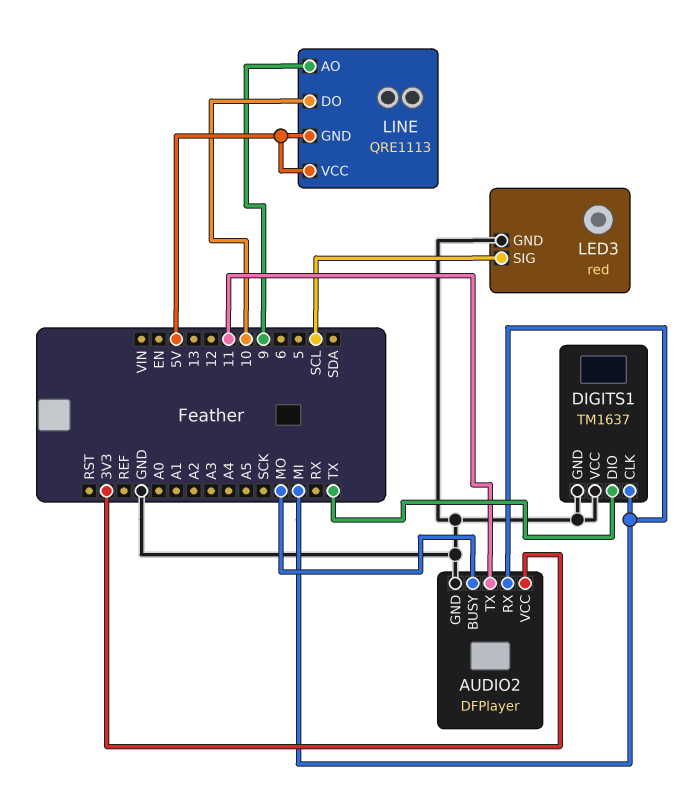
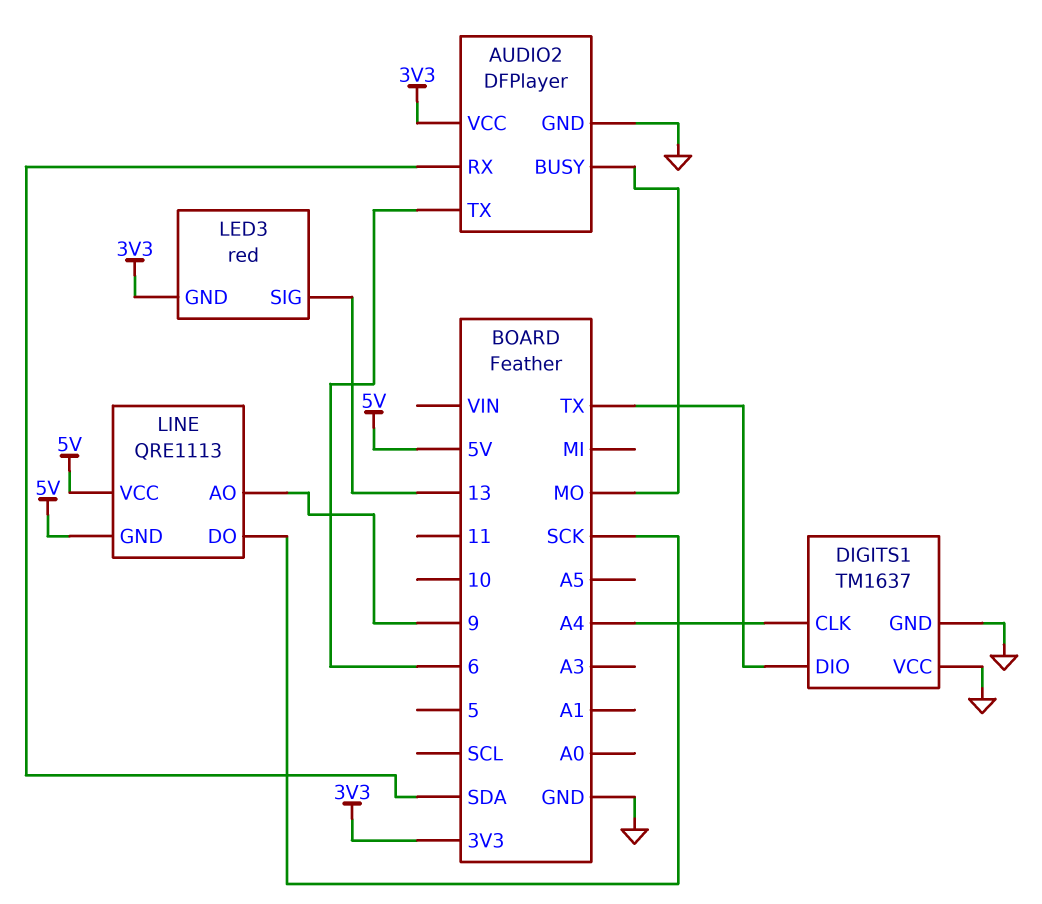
AUDIO2 pin RX: MI -> SDA
AUDIO2 pin TX: 11 -> 6
DIGITS1 pin CLK: MI -> A4
LED3 pin GND: GND -> 3V3
LED3 pin SIG: SCL -> 13
LINE pin DO: 10 -> SCK

